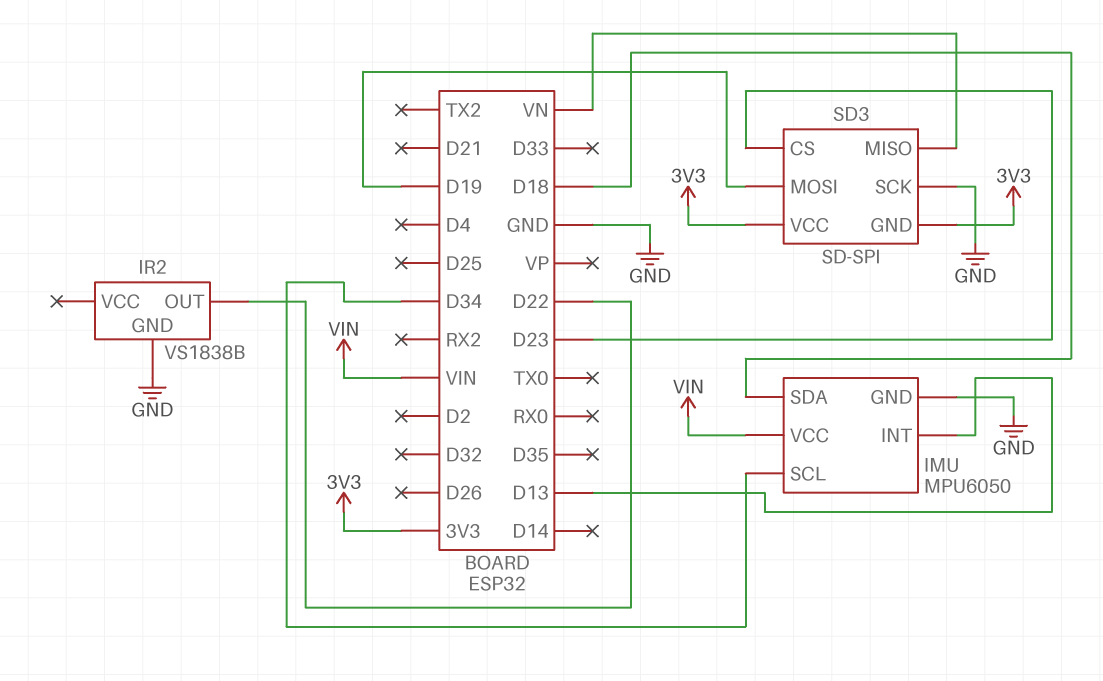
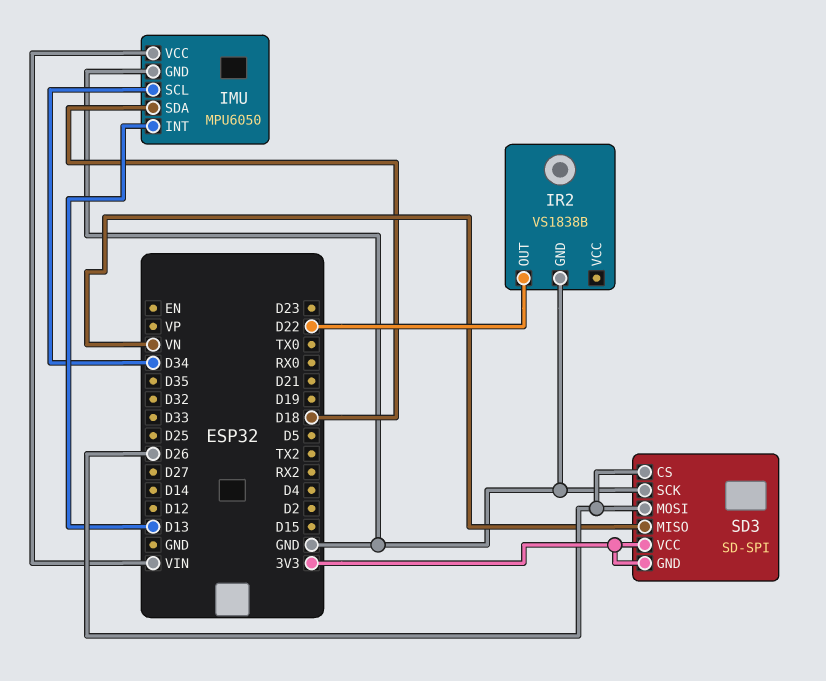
SD3 pin CS: D23 -> D26
SD3 pin MOSI: D19 -> D26

